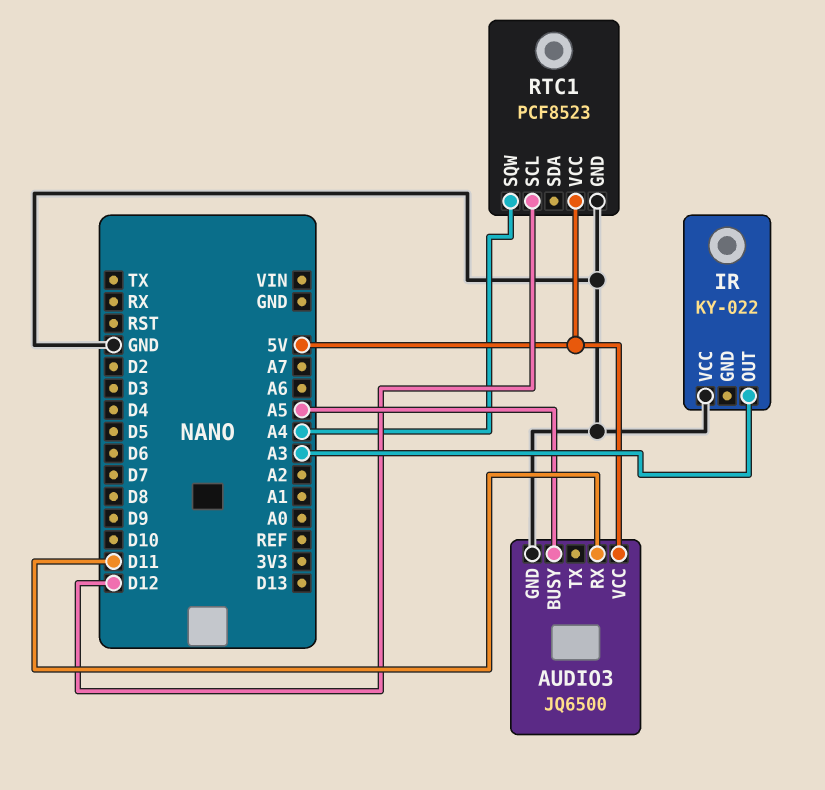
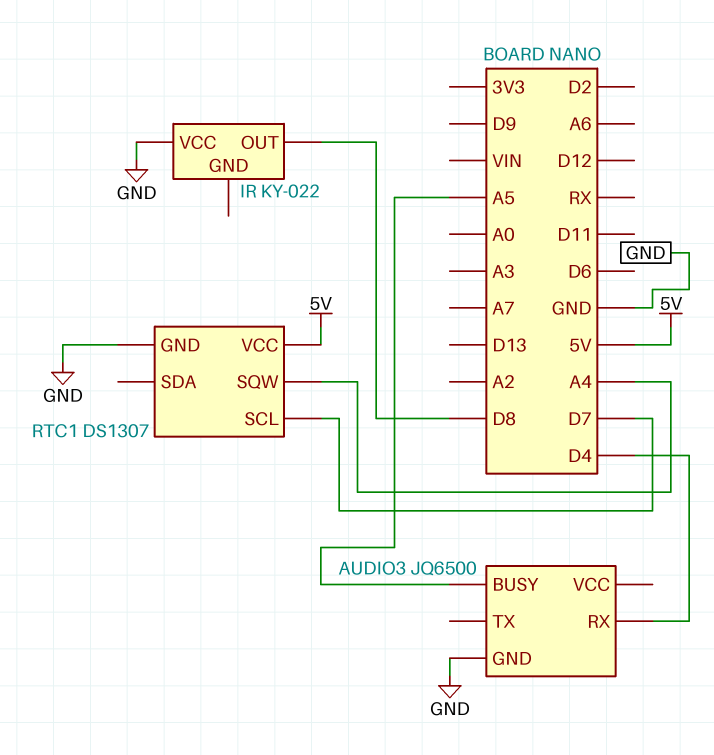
AUDIO3 pin RX: D11 -> D4
AUDIO3 pin VCC: 5V -> none
IR pin OUT: A3 -> D8
RTC1: PCF8523 -> DS1307
RTC1 pin SCL: D12 -> D7

